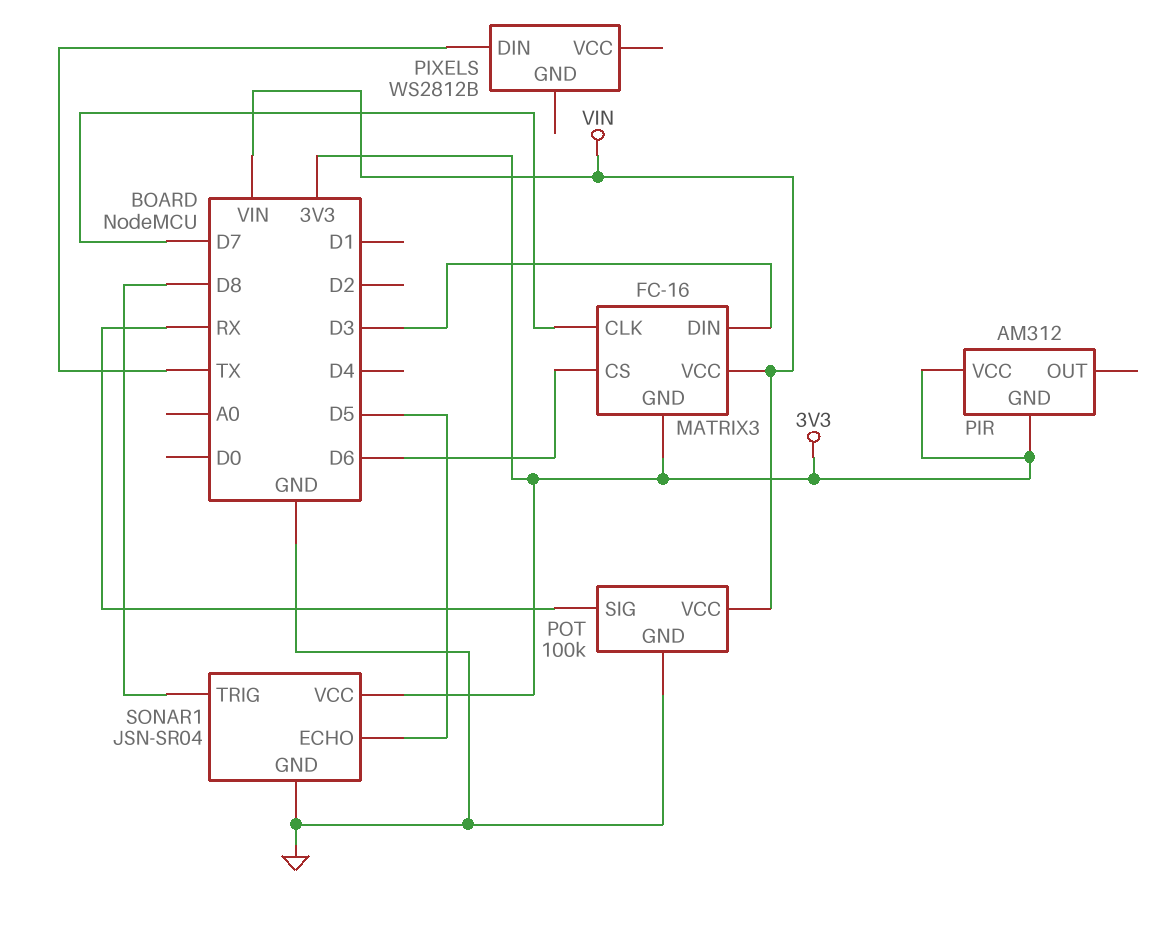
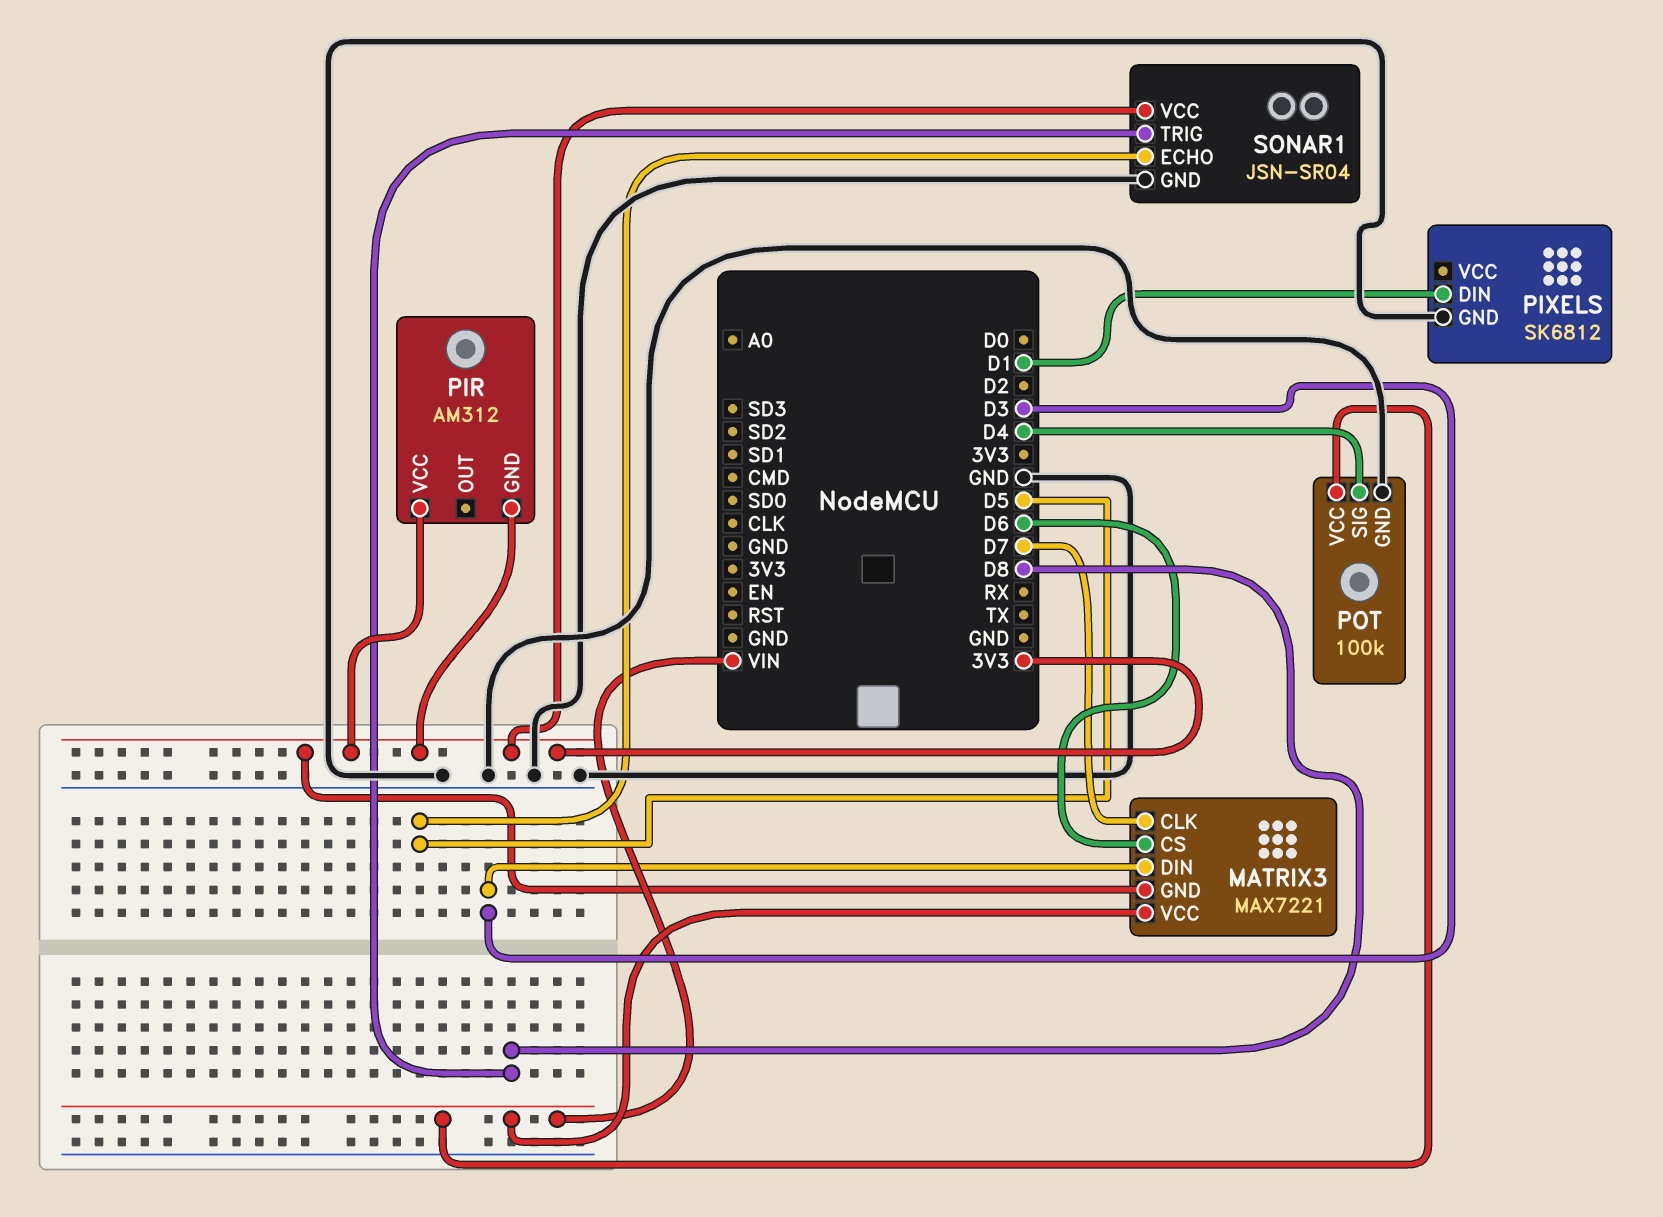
MATRIX3: FC-16 -> MAX7221
PIXELS: WS2812B -> SK6812
PIXELS pin DIN: TX -> D1
PIXELS pin GND: none -> GND
POT pin SIG: RX -> D4

